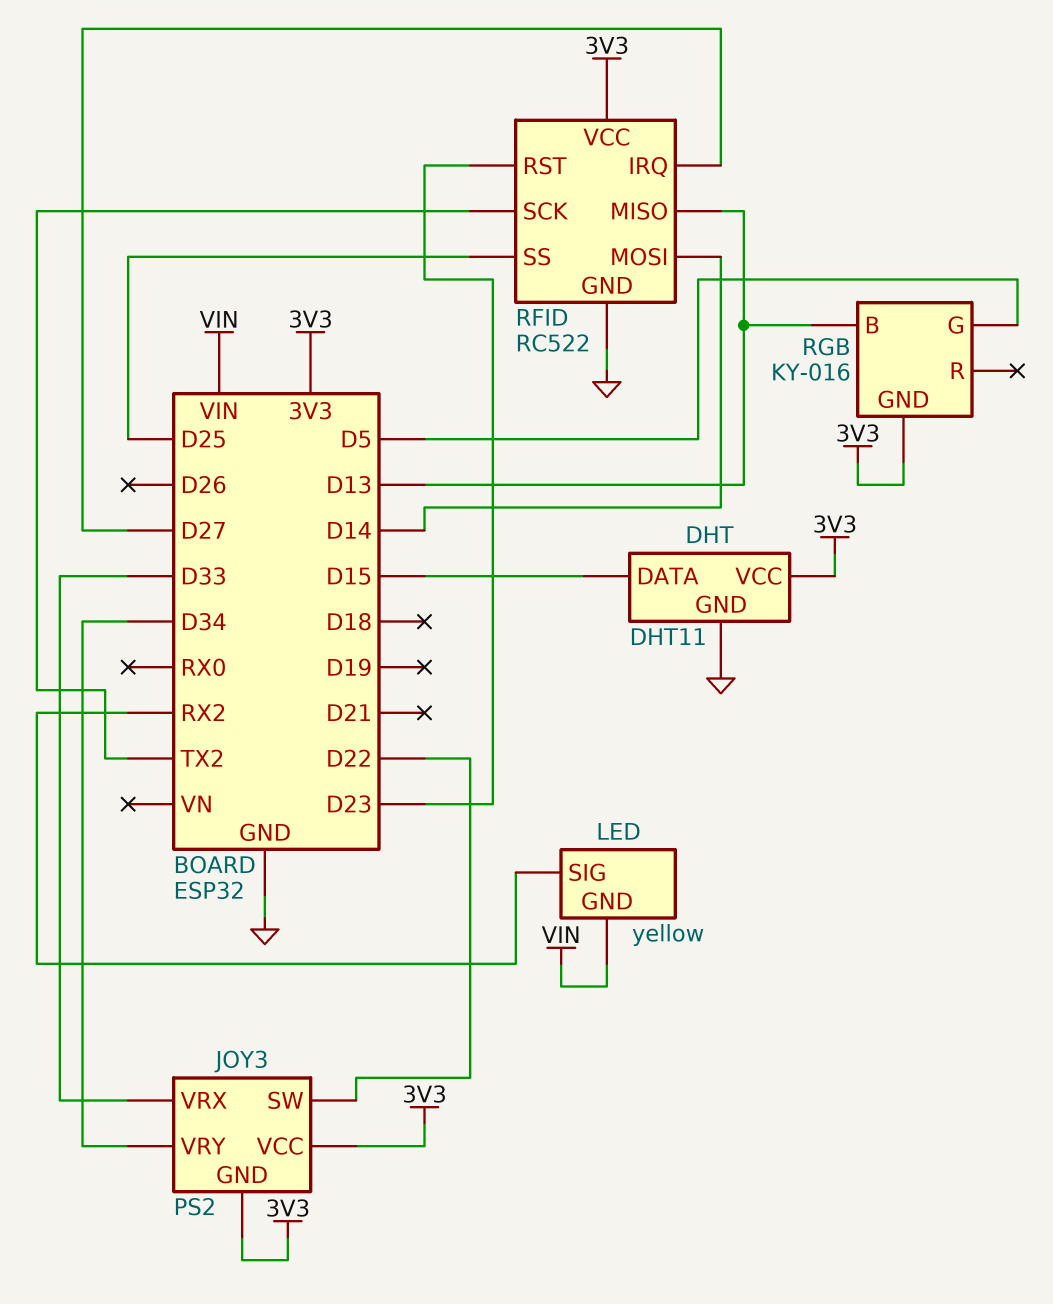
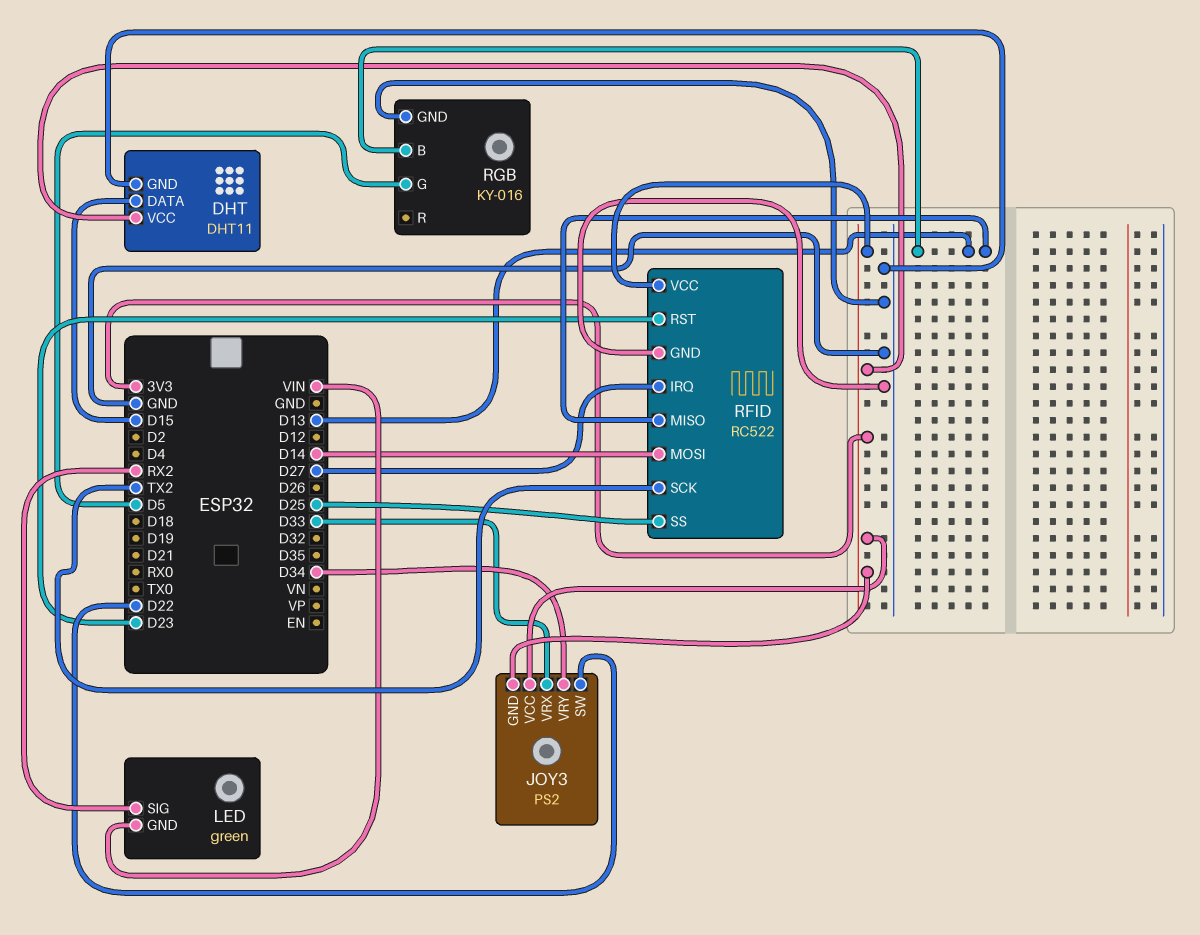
LED: yellow -> green
RGB pin GND: 3V3 -> GND

